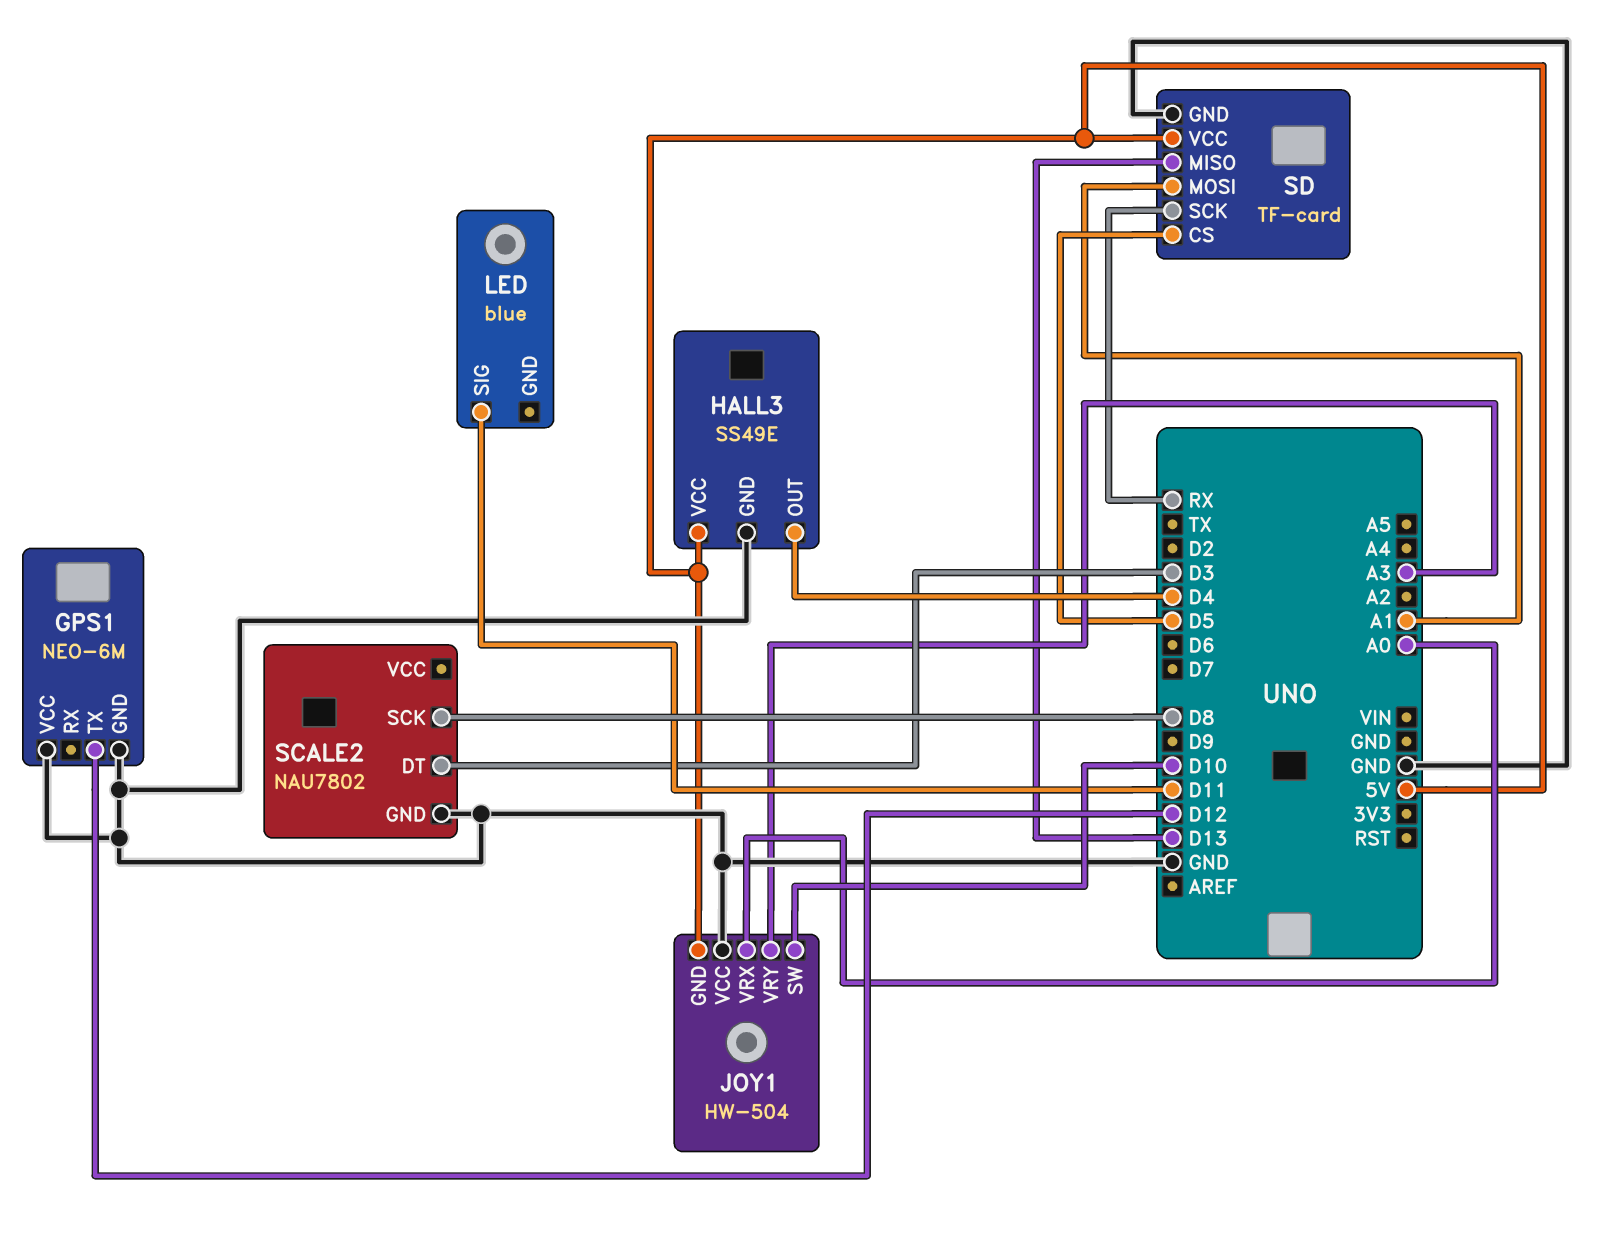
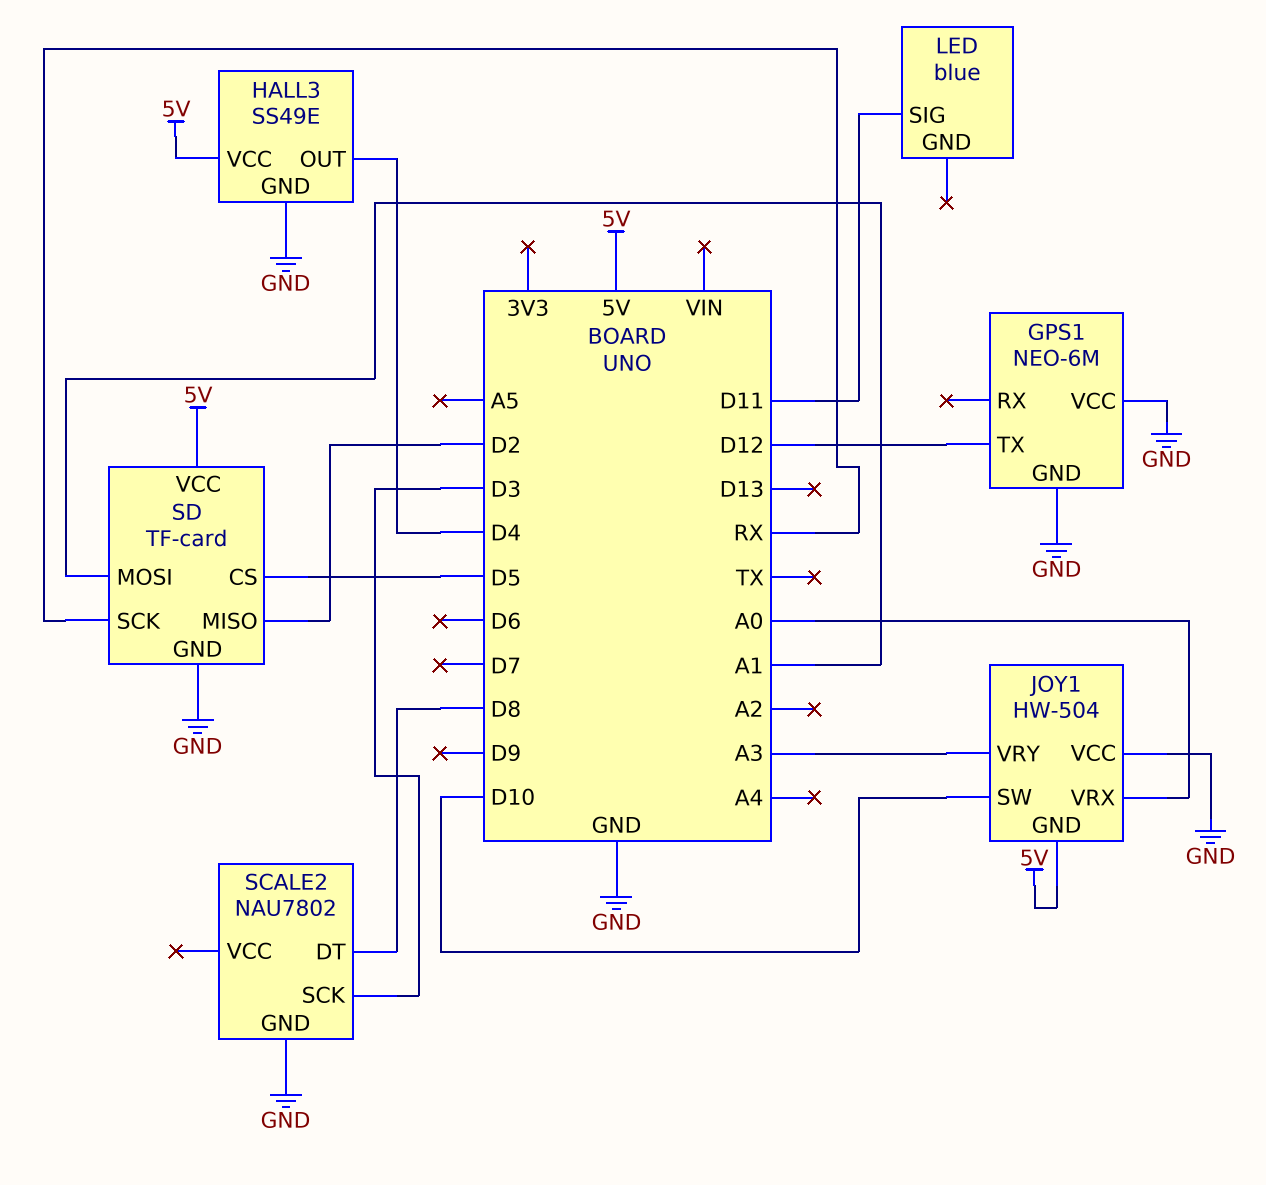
SCALE2 pin DT: D3 -> D8
SCALE2 pin SCK: D8 -> D3
SD pin MISO: D13 -> D2

